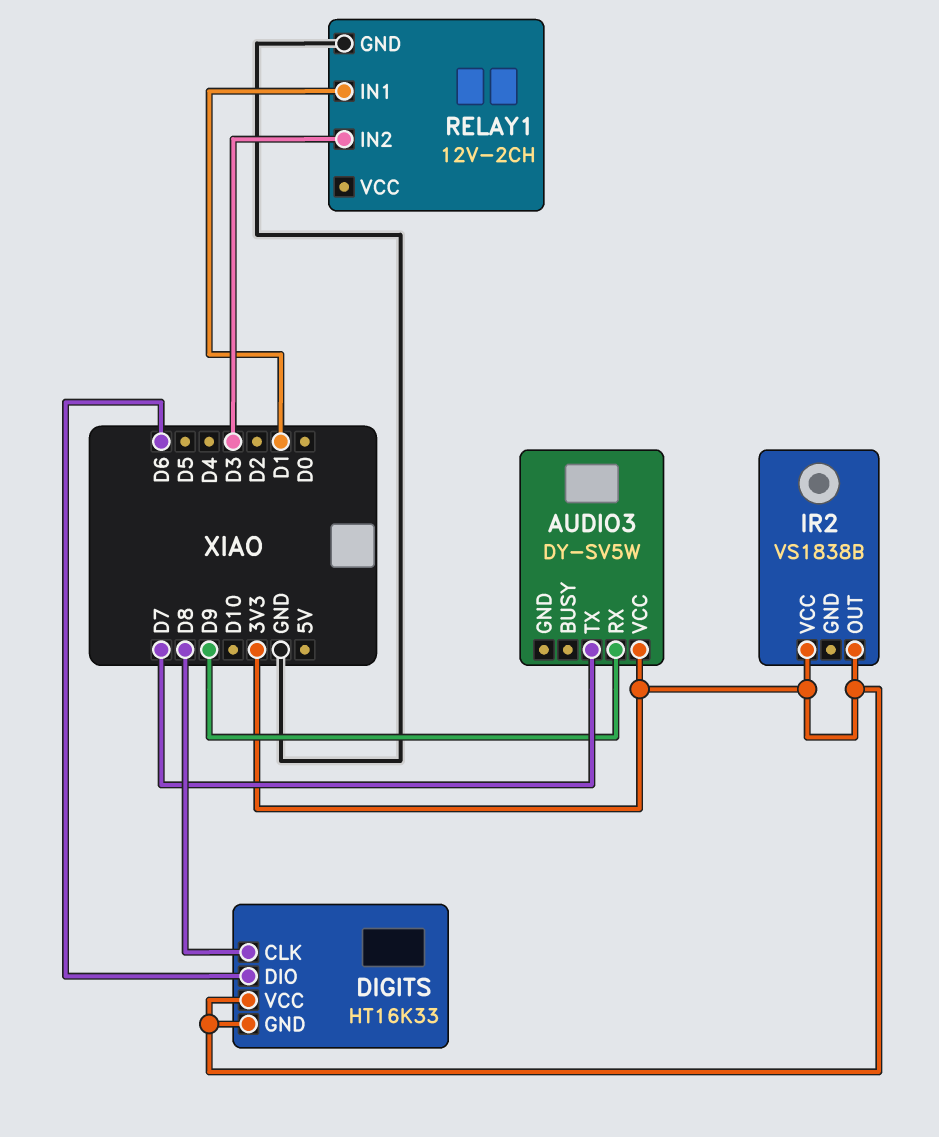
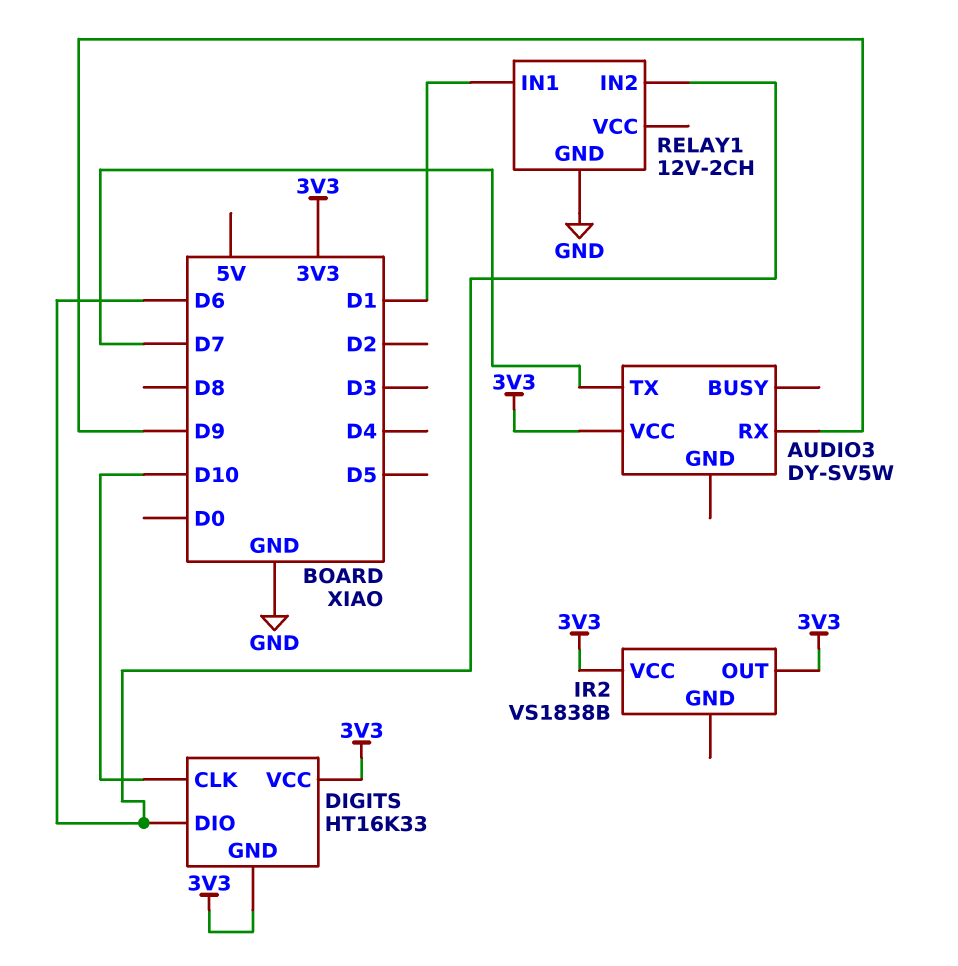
DIGITS pin CLK: D8 -> D10
RELAY1 pin IN2: D3 -> D6

